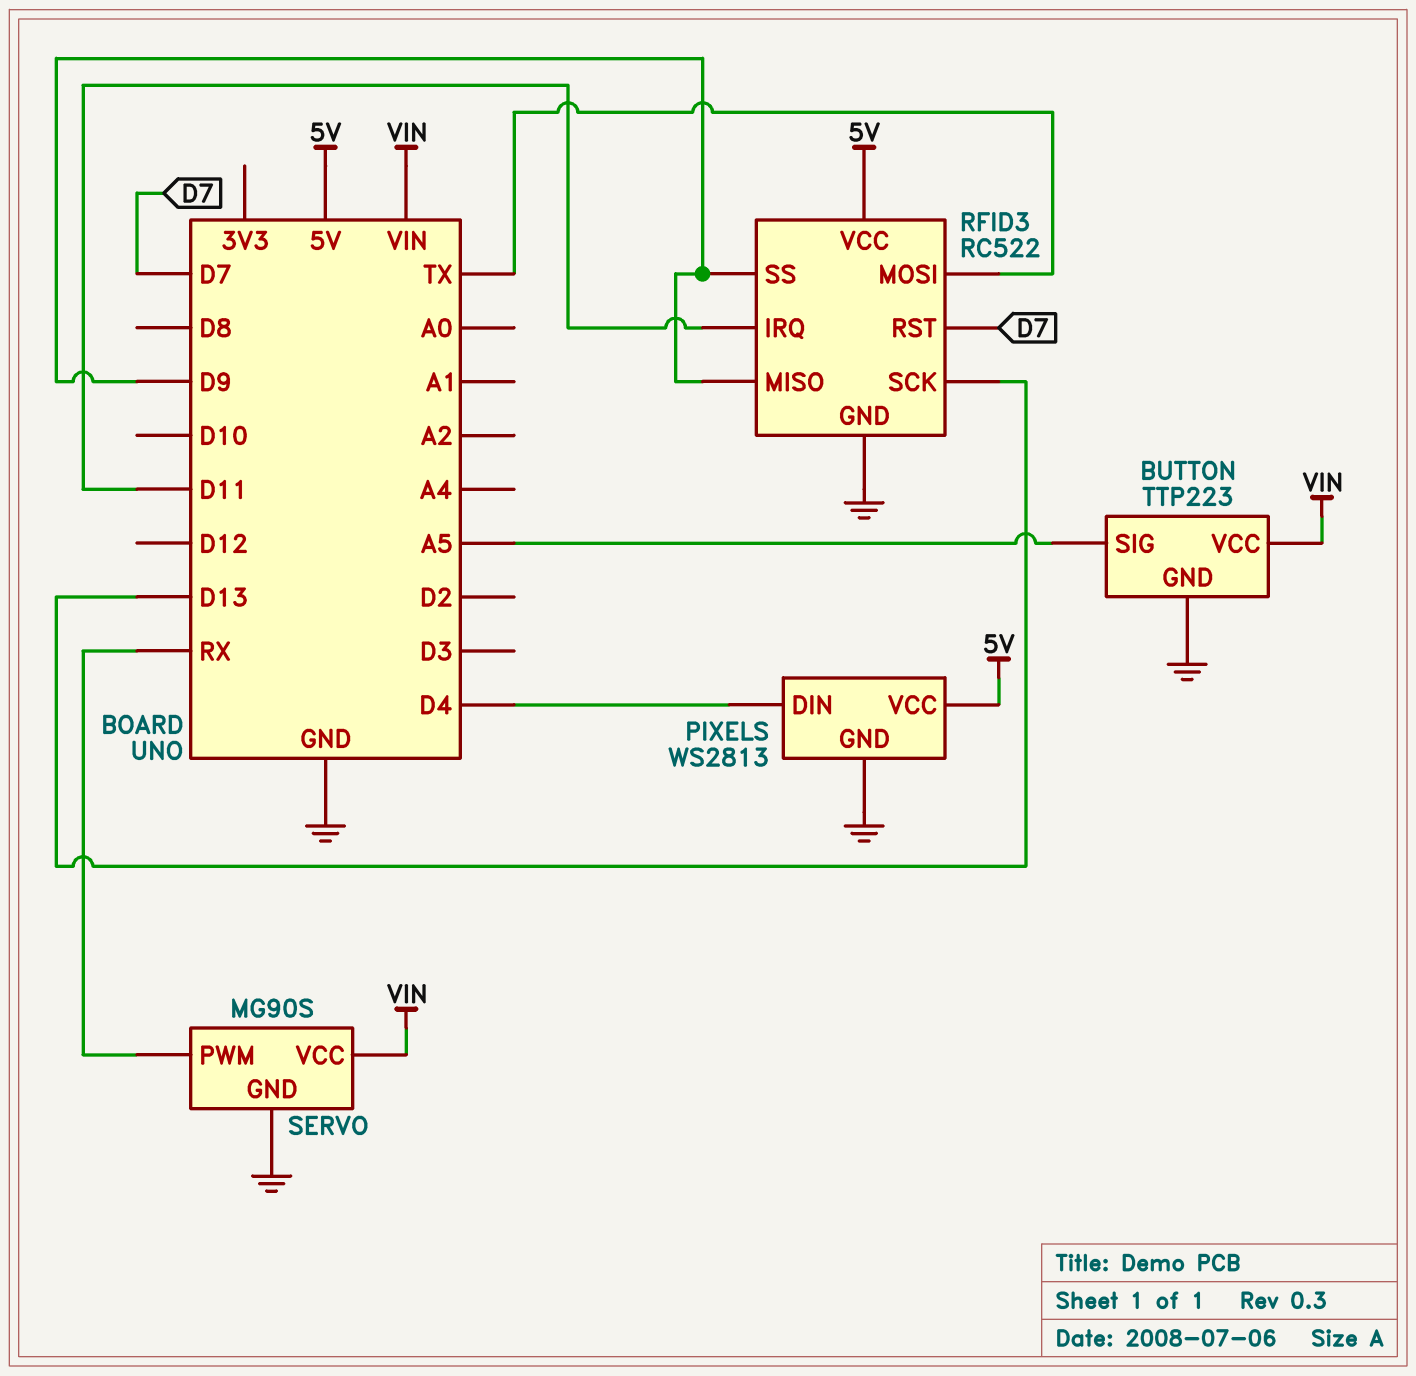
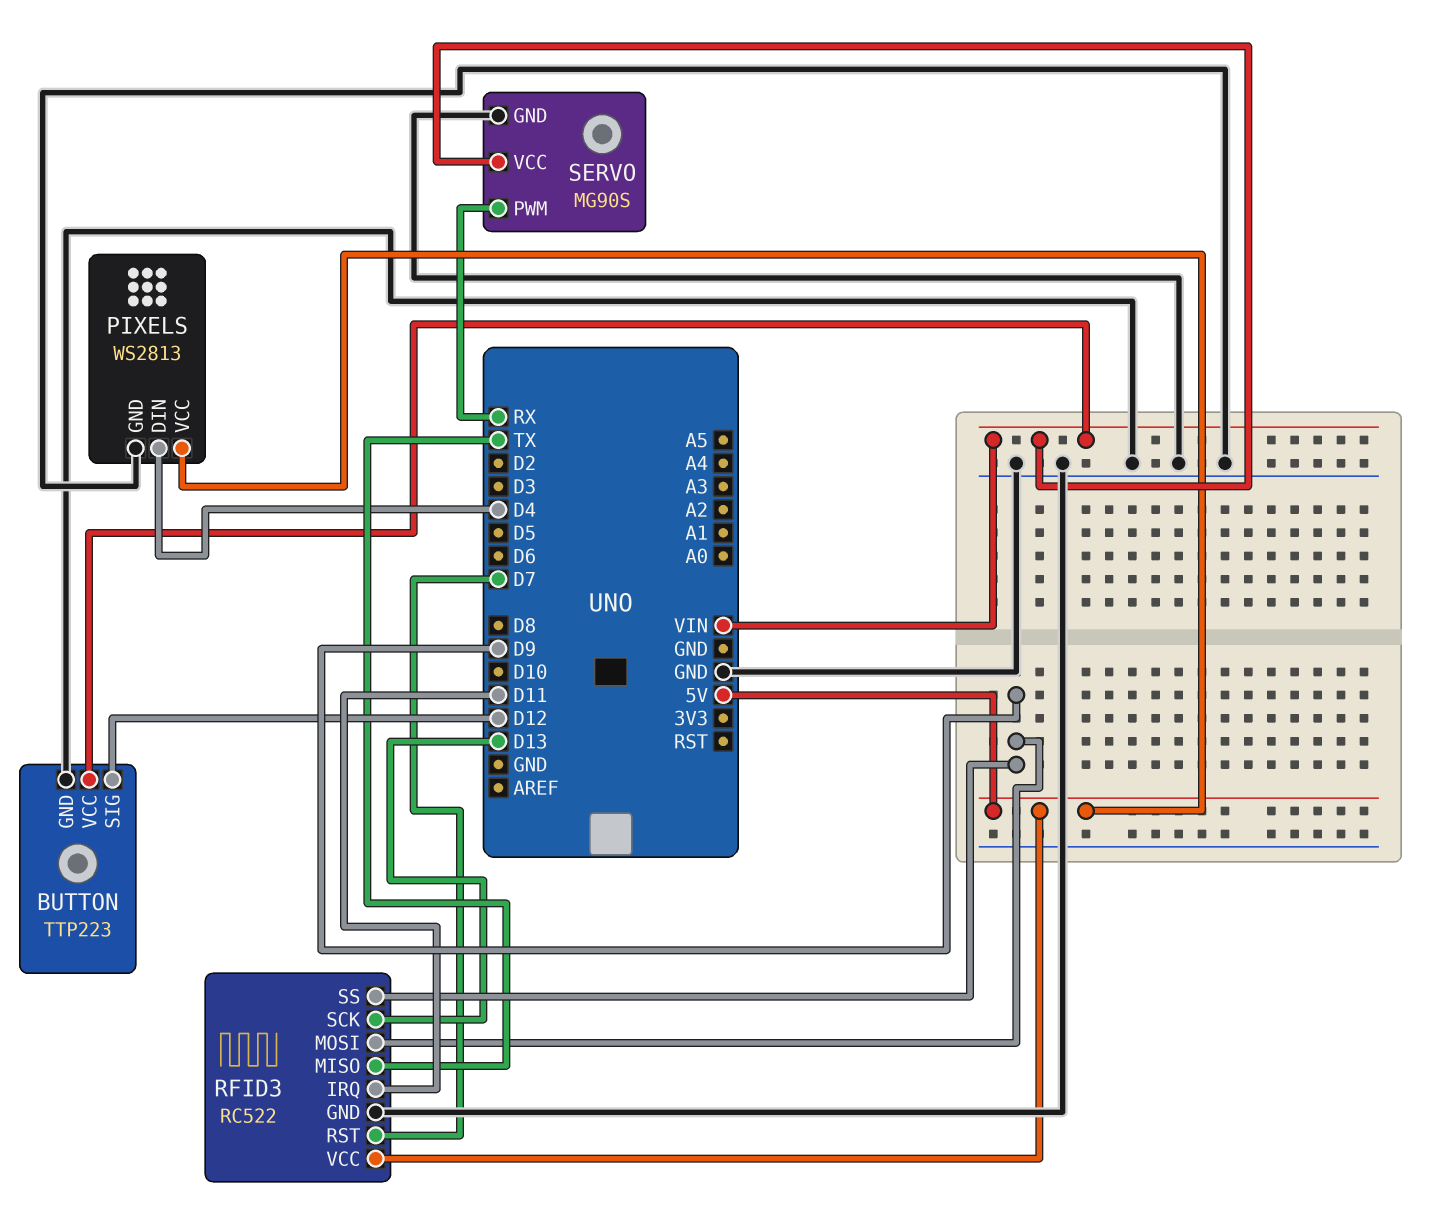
BUTTON pin SIG: A5 -> D12
RFID3 pin MISO: D9 -> TX
RFID3 pin MOSI: TX -> D9

